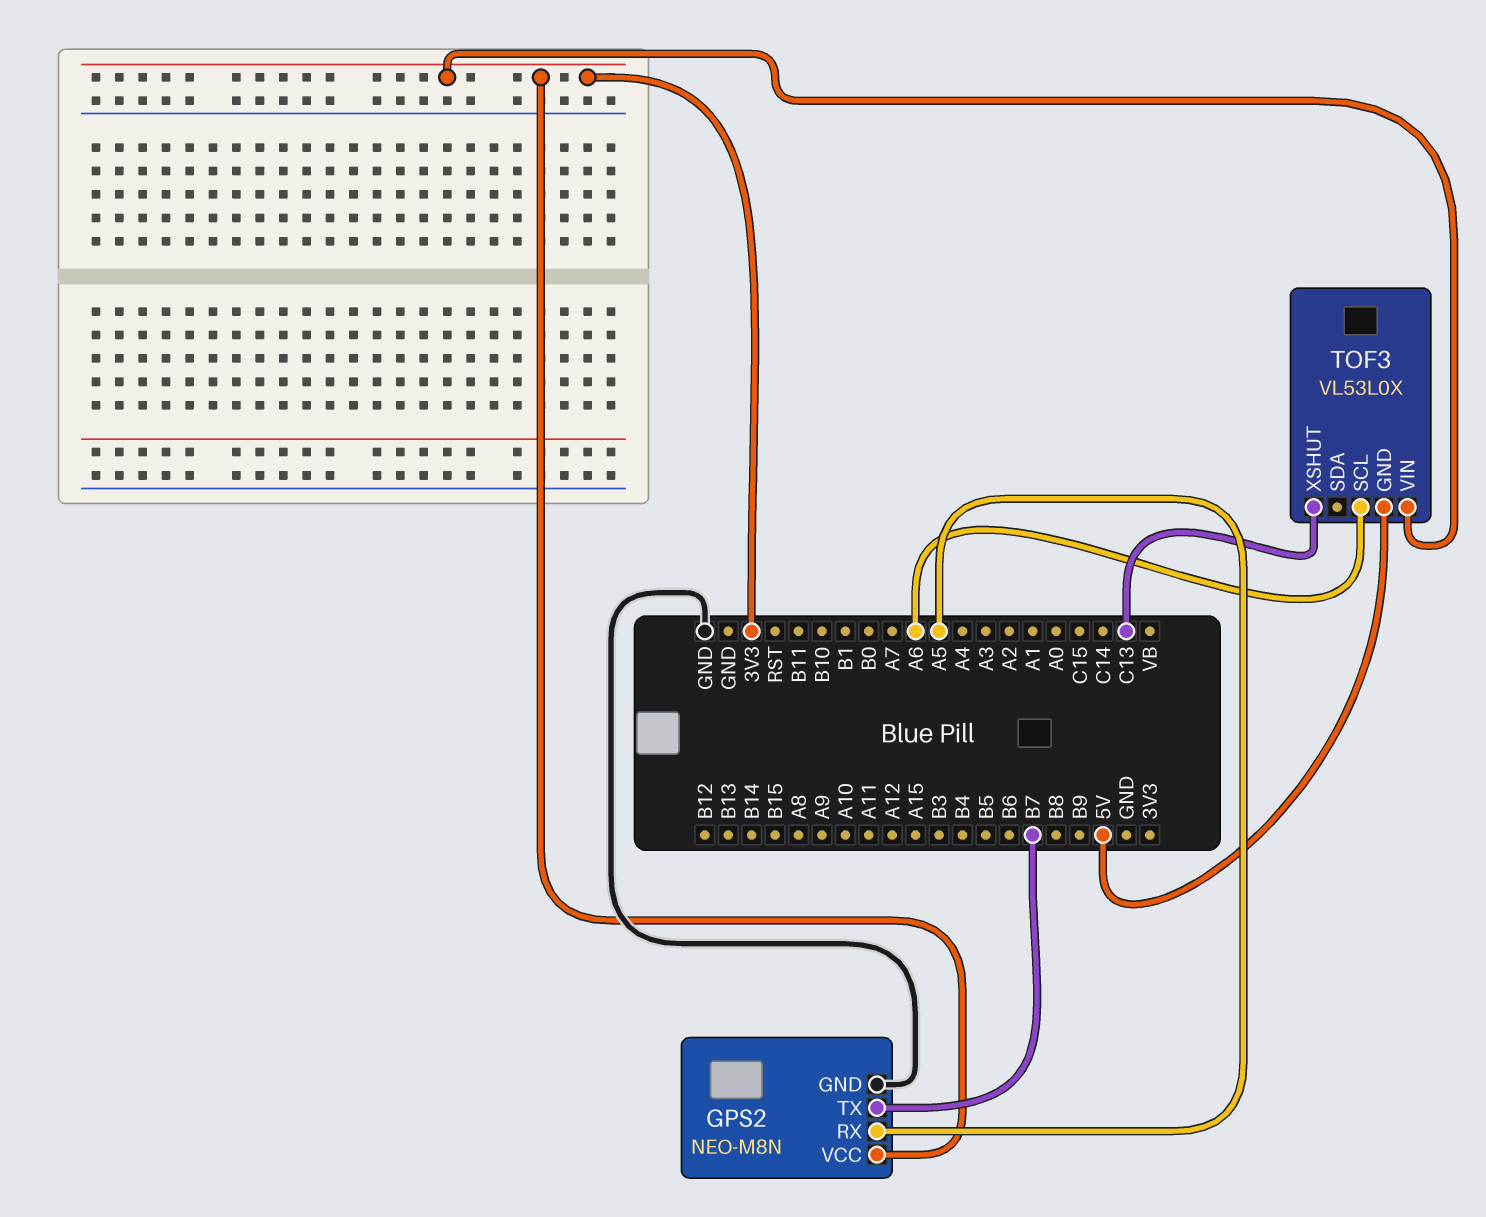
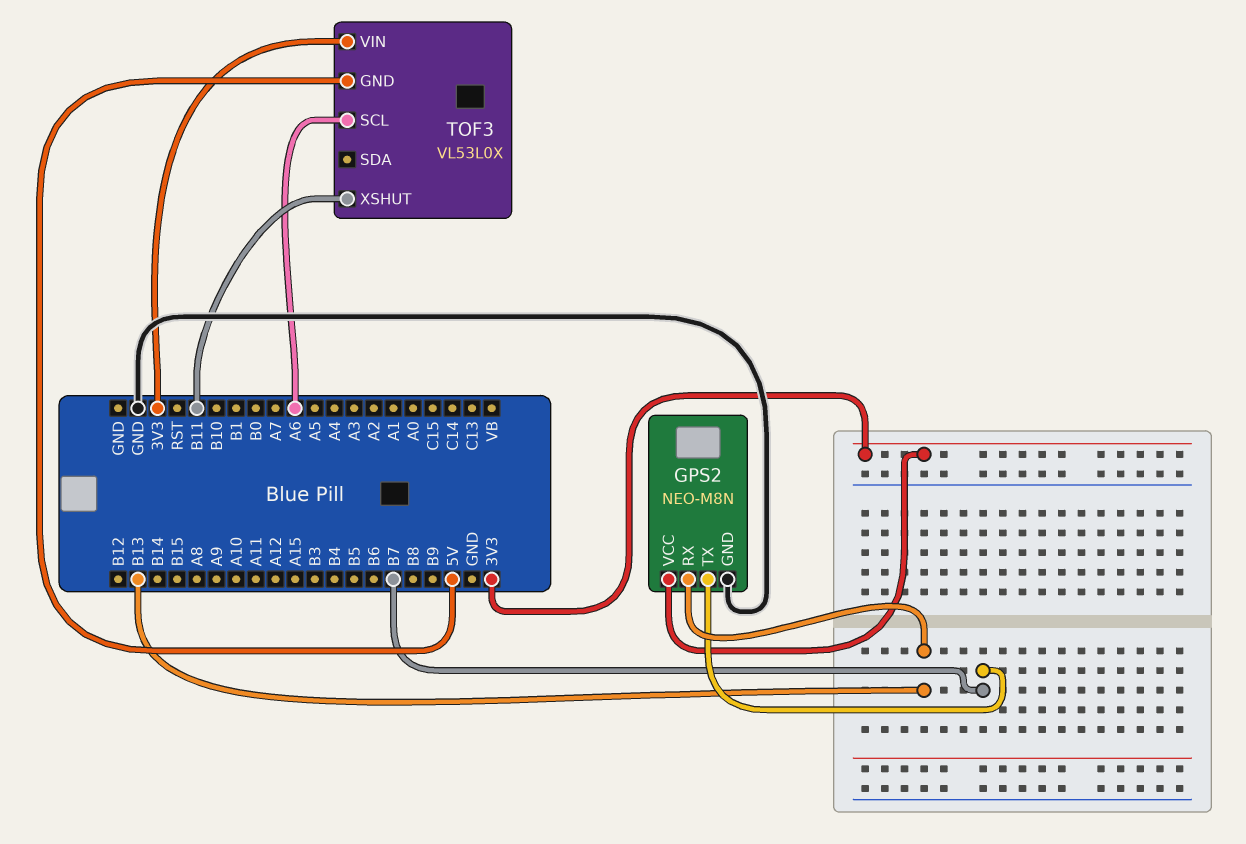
GPS2 pin RX: A5 -> B13
TOF3 pin XSHUT: C13 -> B11

